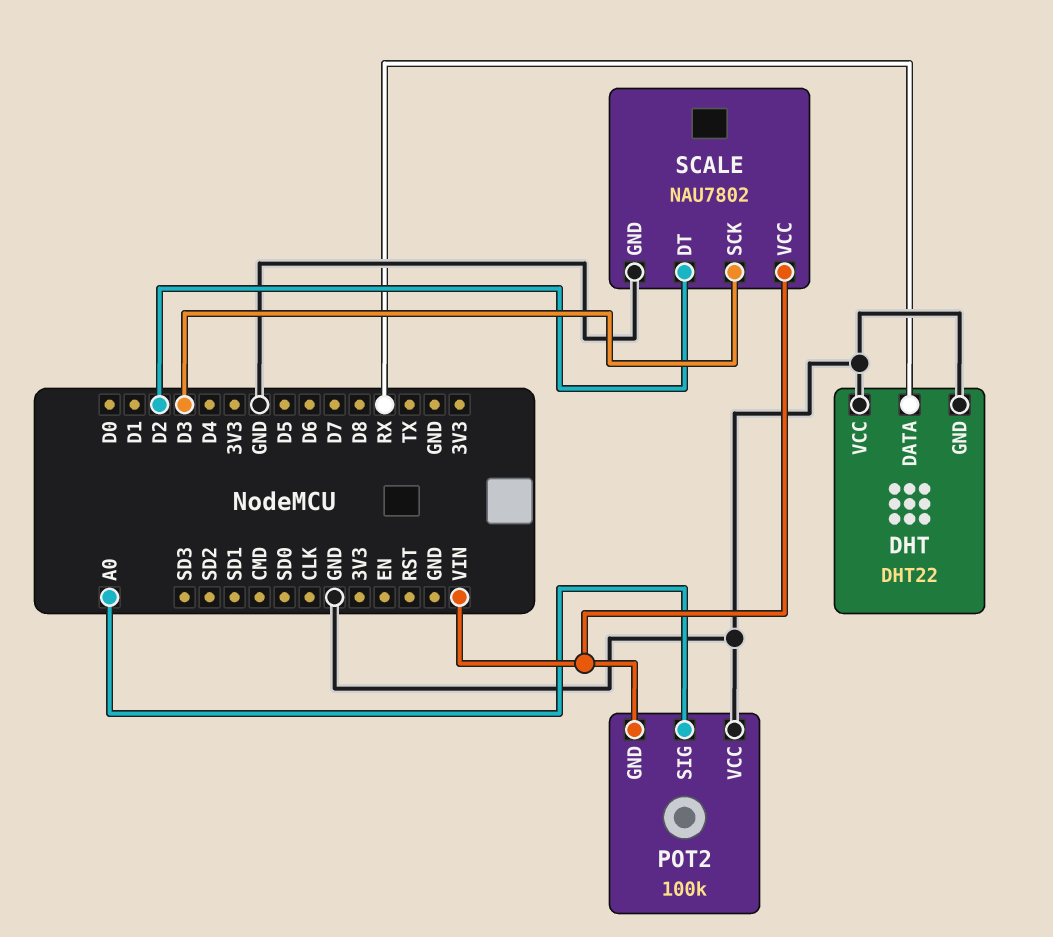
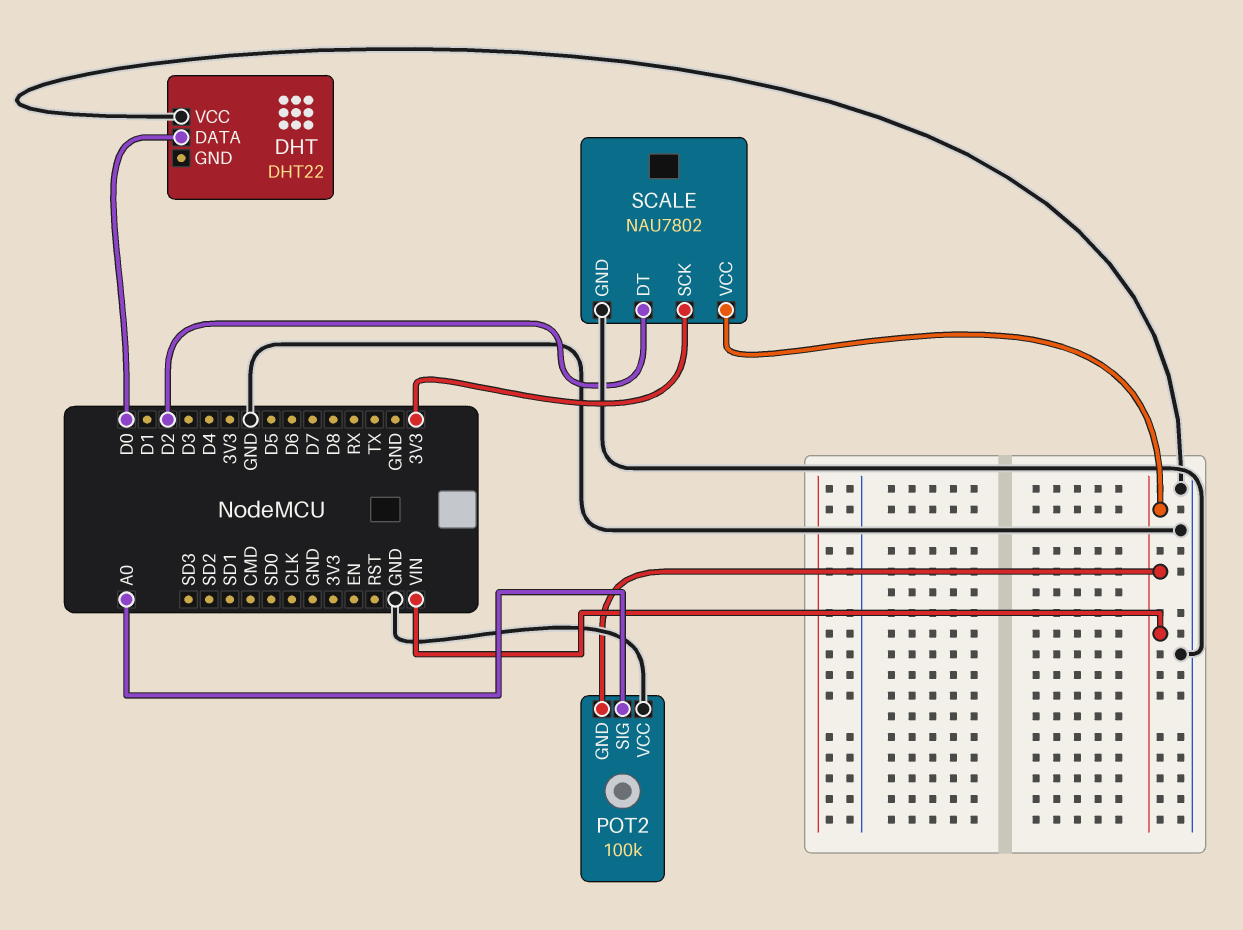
DHT pin DATA: RX -> D0
DHT pin GND: GND -> none
SCALE pin SCK: D3 -> 3V3

